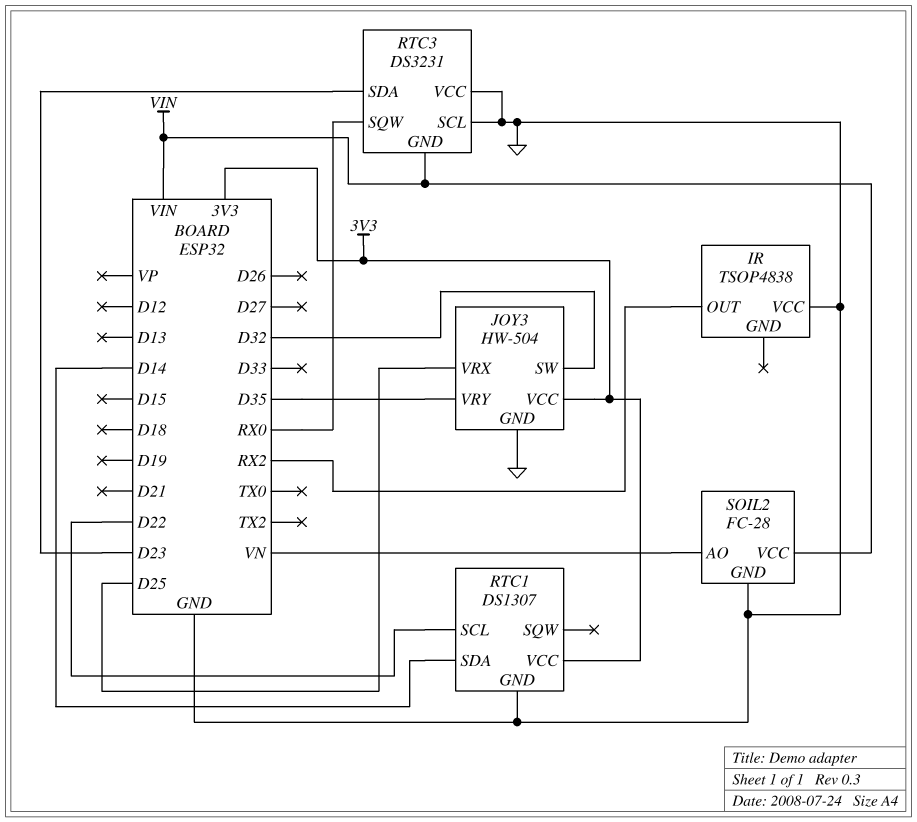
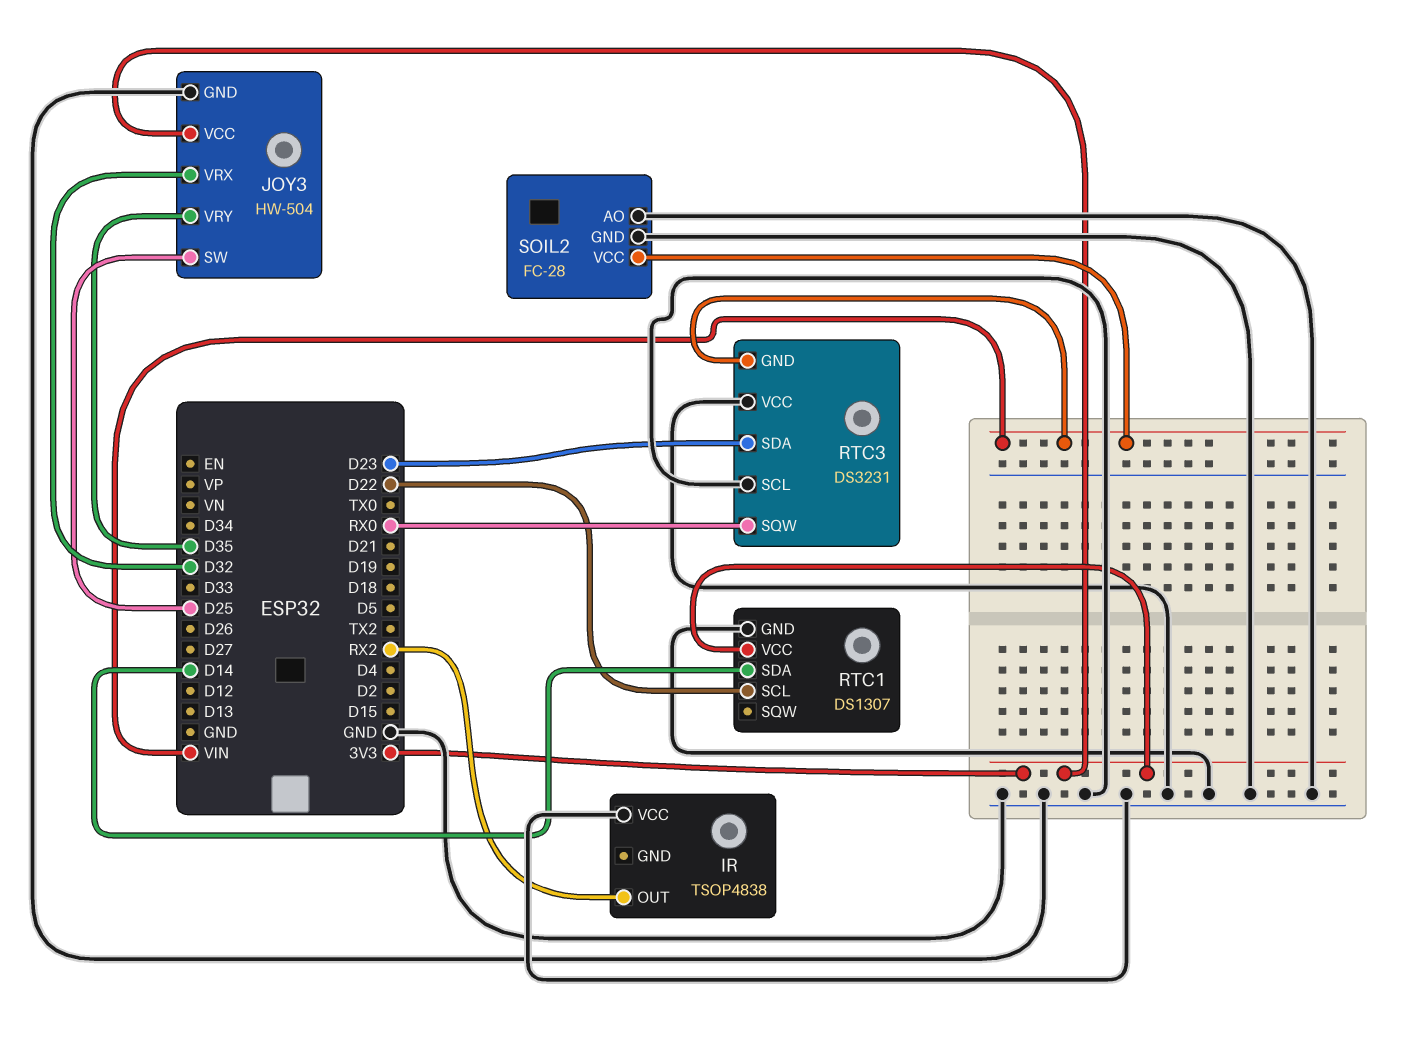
JOY3 pin SW: D32 -> D25
JOY3 pin VRX: D25 -> D32
SOIL2 pin AO: VN -> GND

